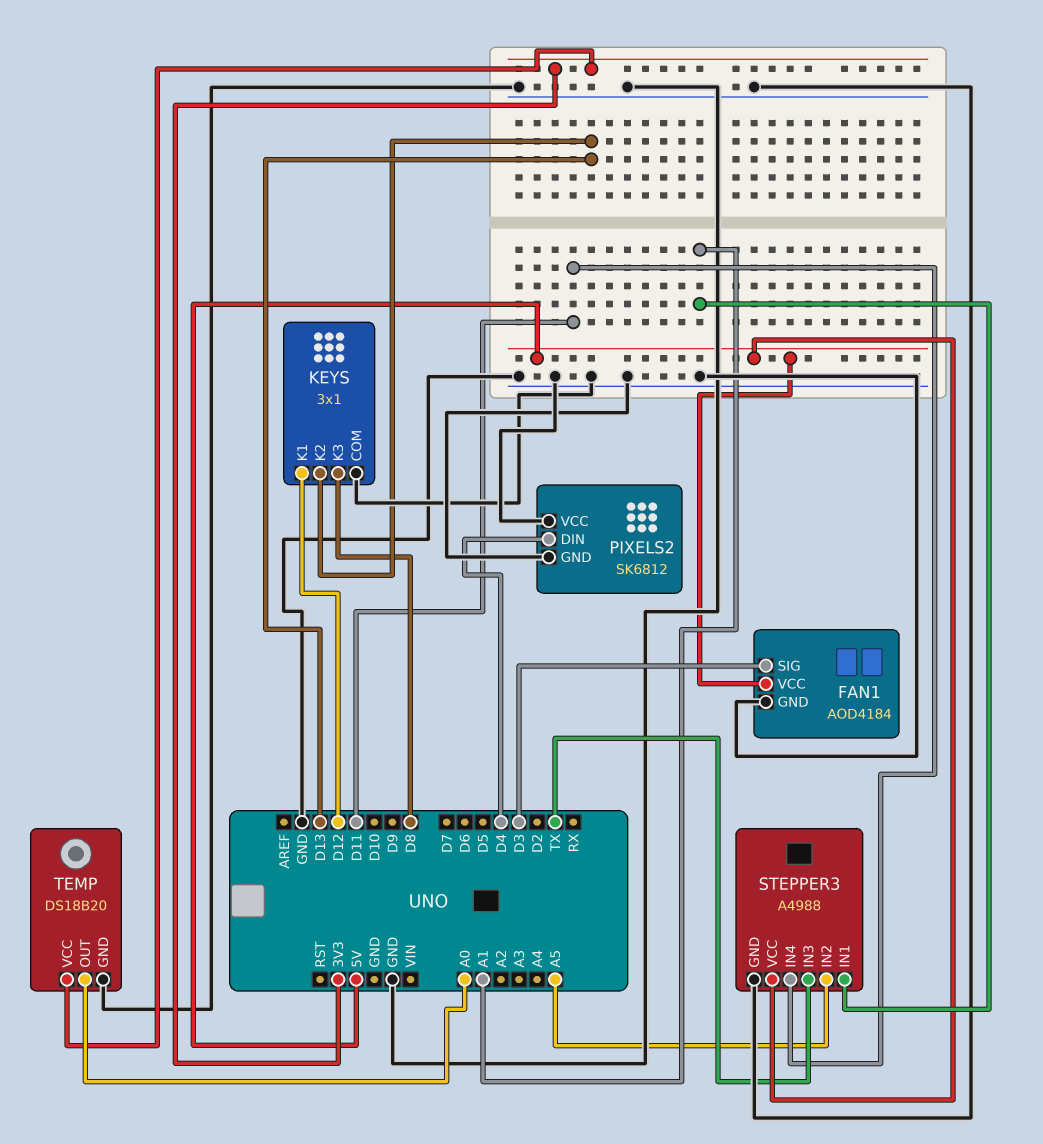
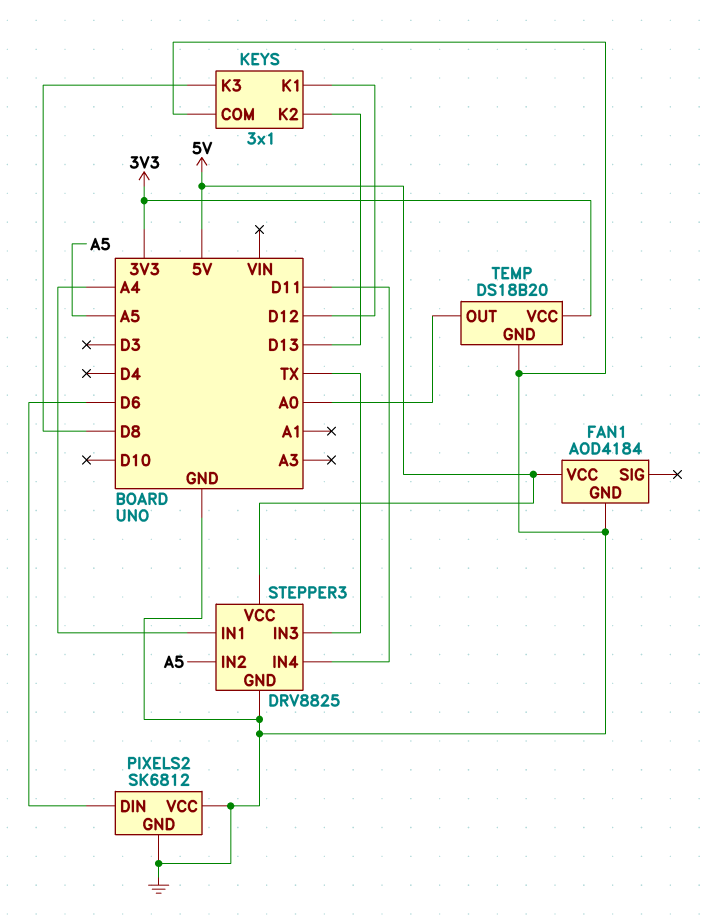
FAN1 pin SIG: D3 -> none
PIXELS2 pin DIN: D4 -> D6
STEPPER3: A4988 -> DRV8825
STEPPER3 pin IN1: A1 -> A4

